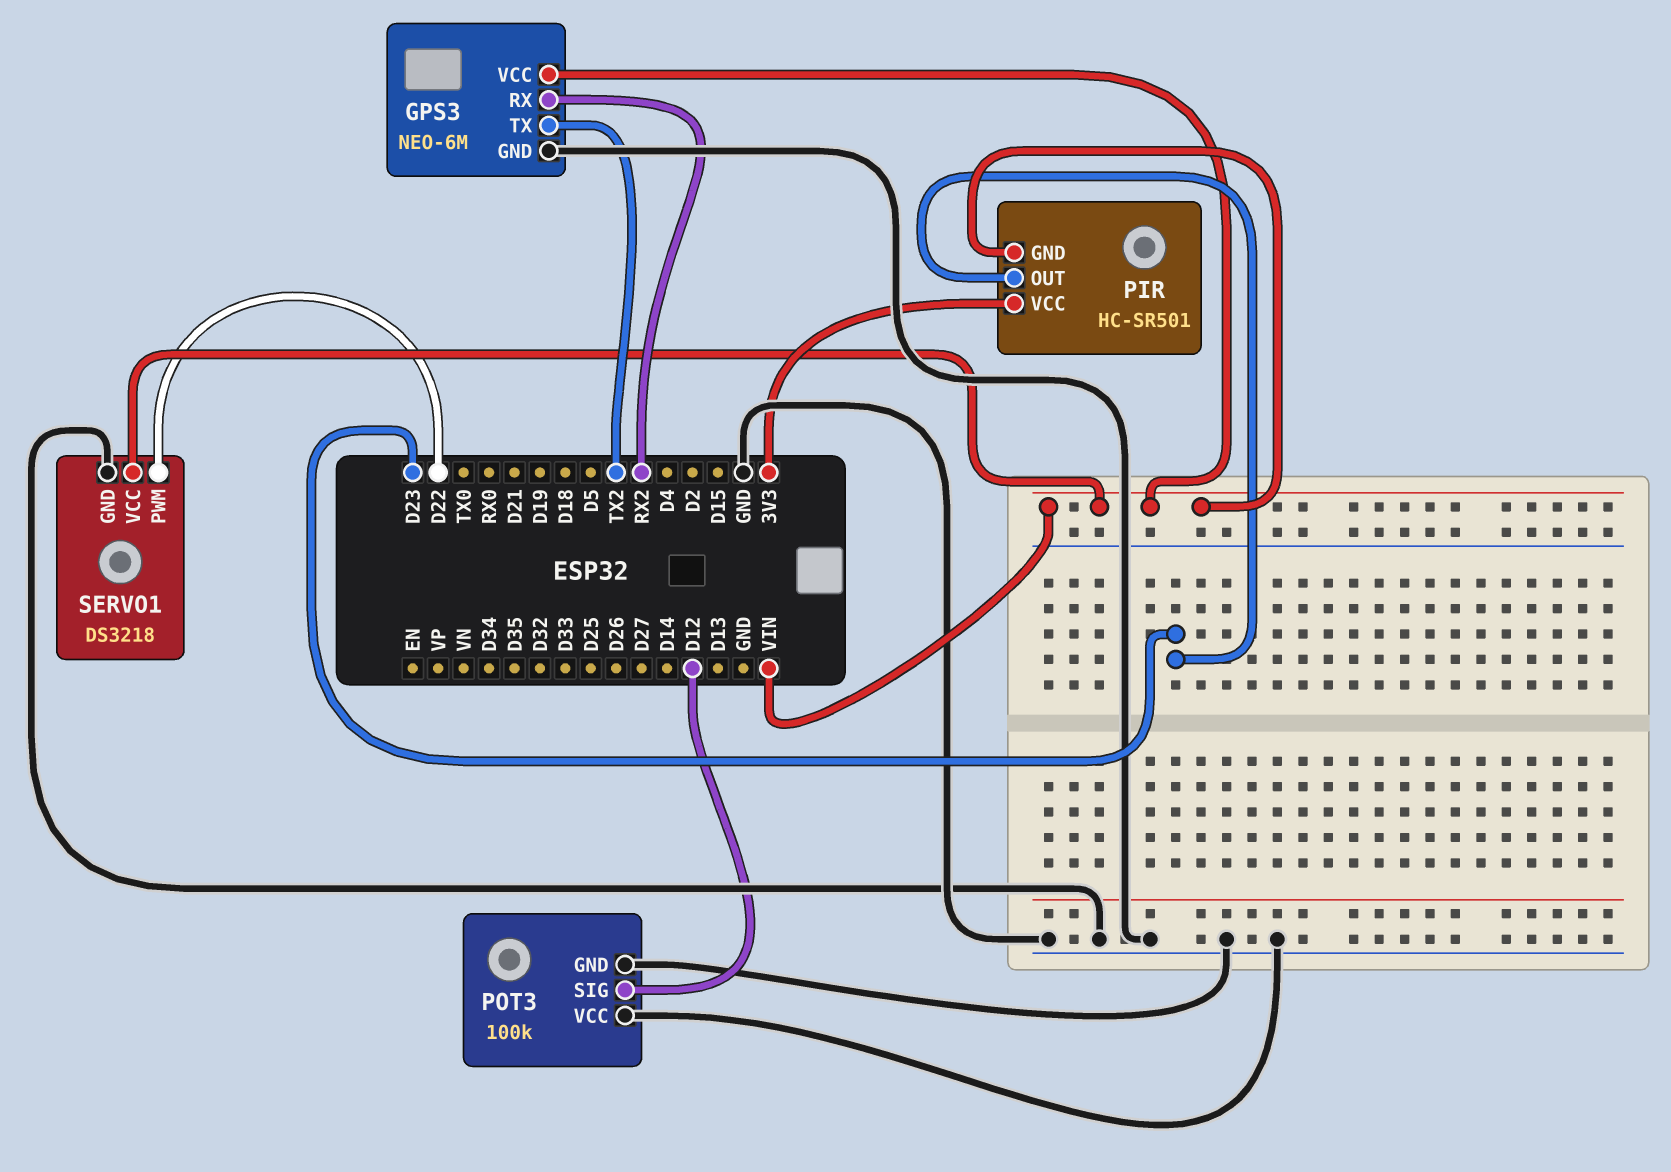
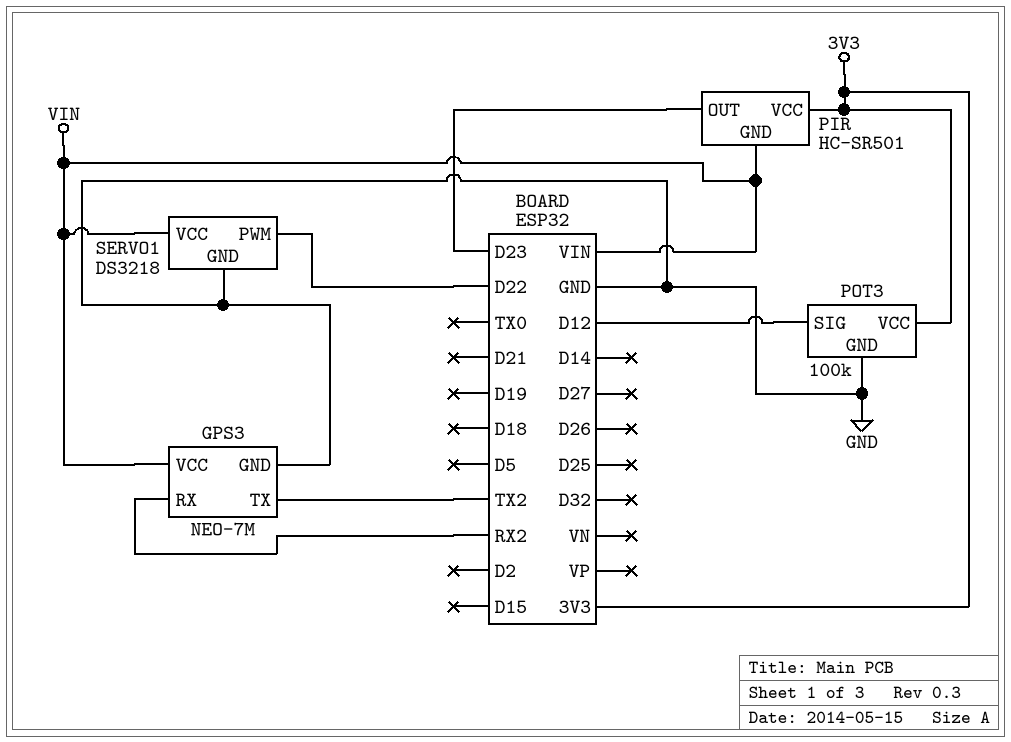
GPS3: NEO-6M -> NEO-7M
POT3 pin VCC: GND -> 3V3

